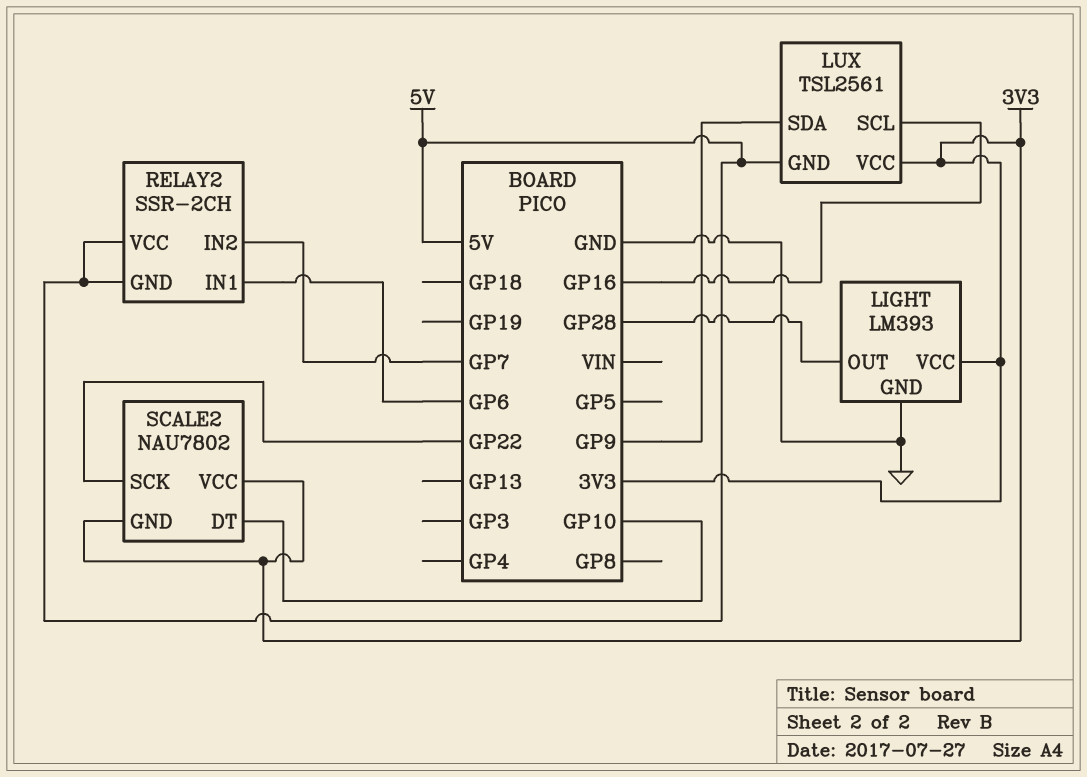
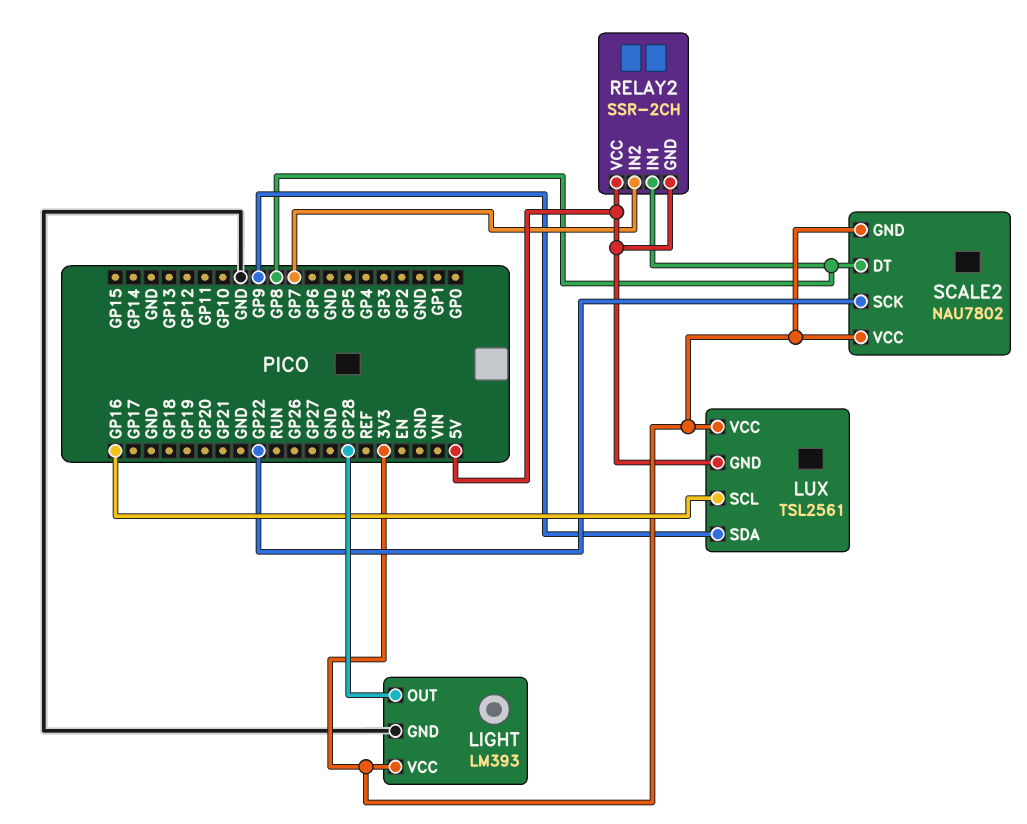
RELAY2 pin IN1: GP6 -> GP8
SCALE2 pin DT: GP10 -> GP8

